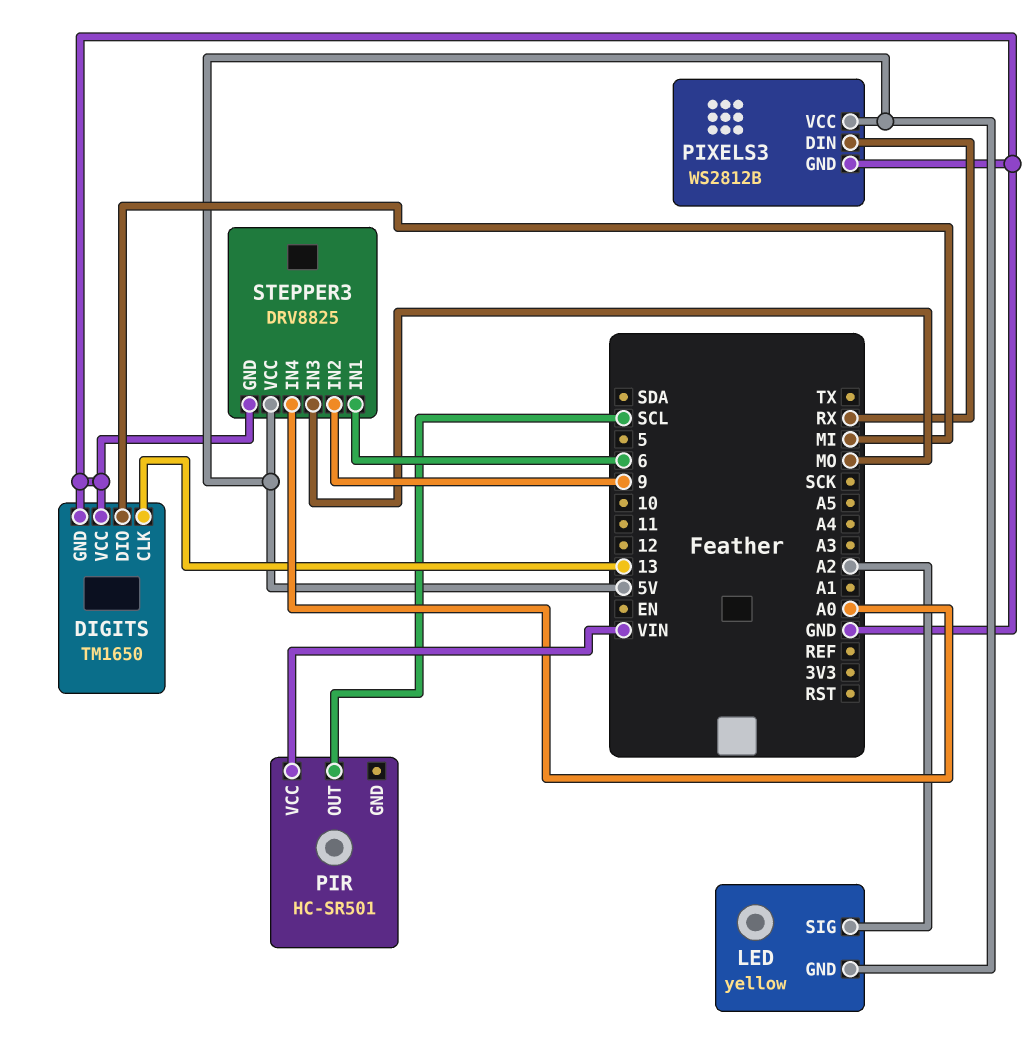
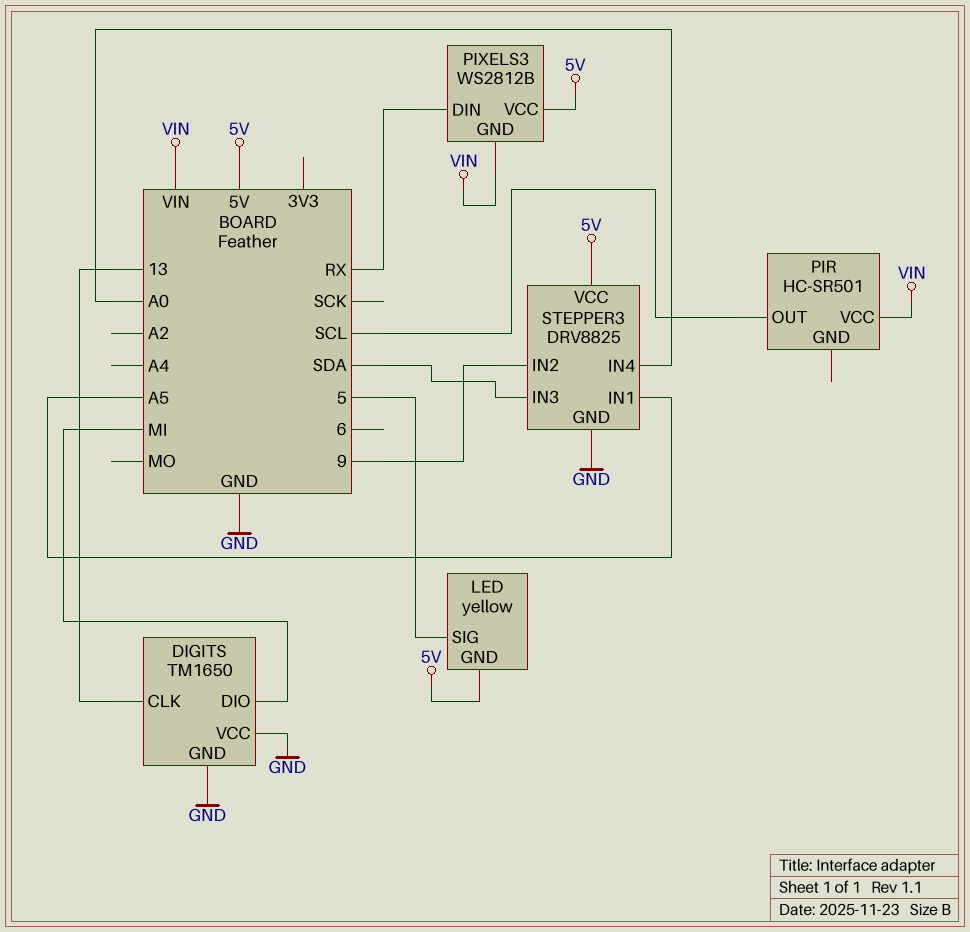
LED pin SIG: A2 -> 5
PIXELS3 pin GND: GND -> VIN
STEPPER3 pin IN1: 6 -> A5
STEPPER3 pin IN3: MO -> SDA

